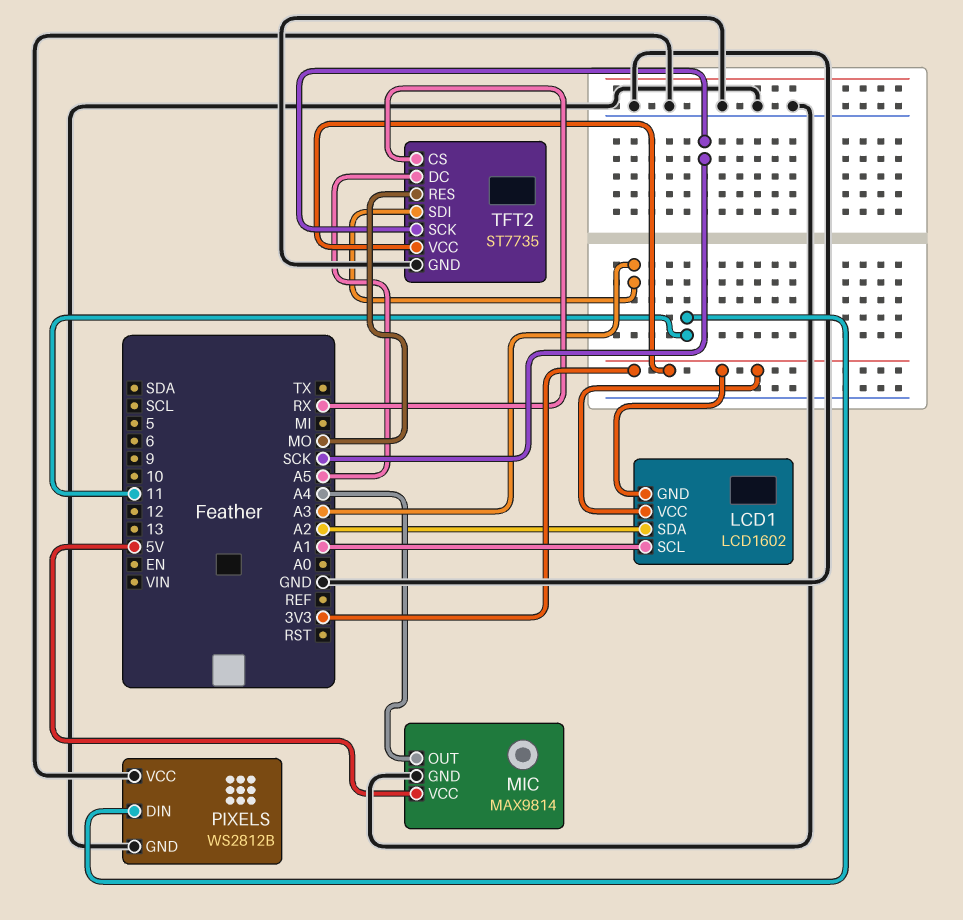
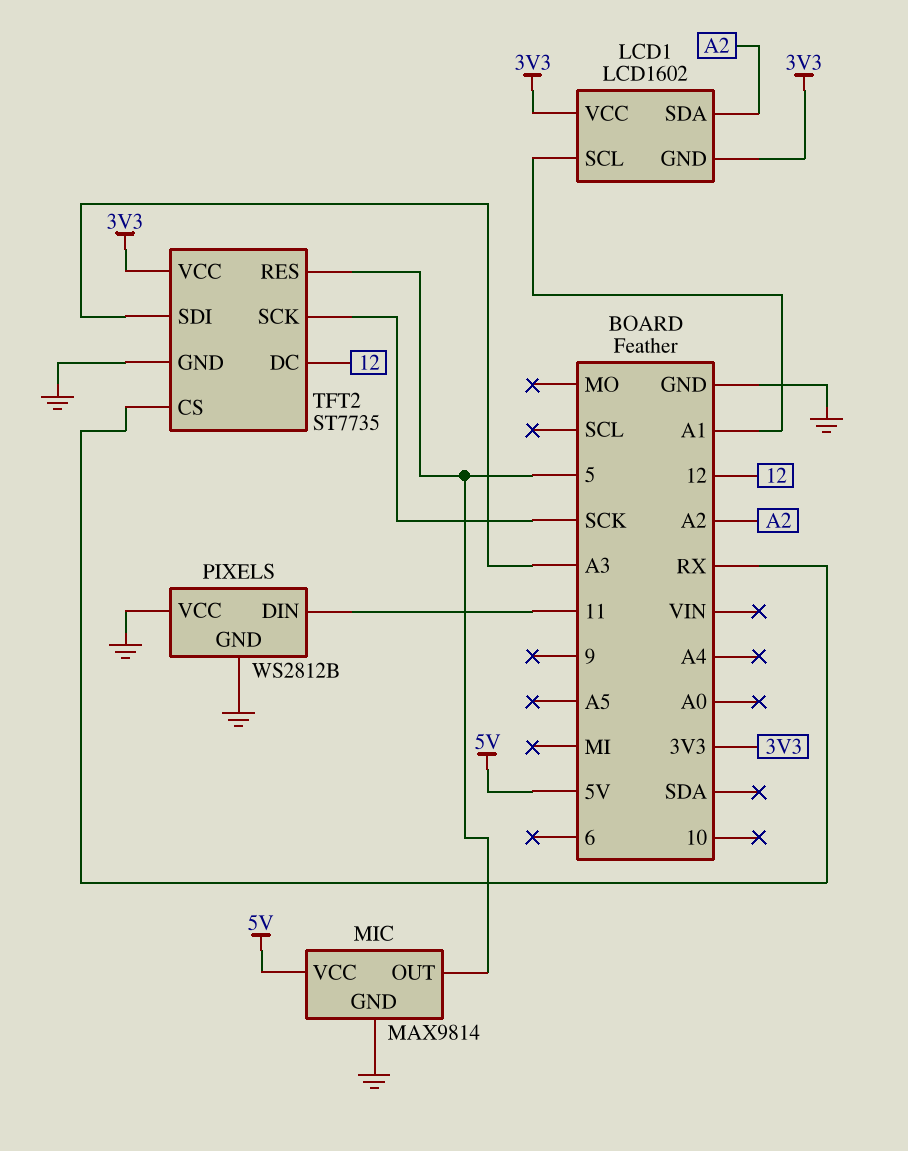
MIC pin OUT: A4 -> 5
TFT2 pin DC: A5 -> 12
TFT2 pin RES: MO -> 5

